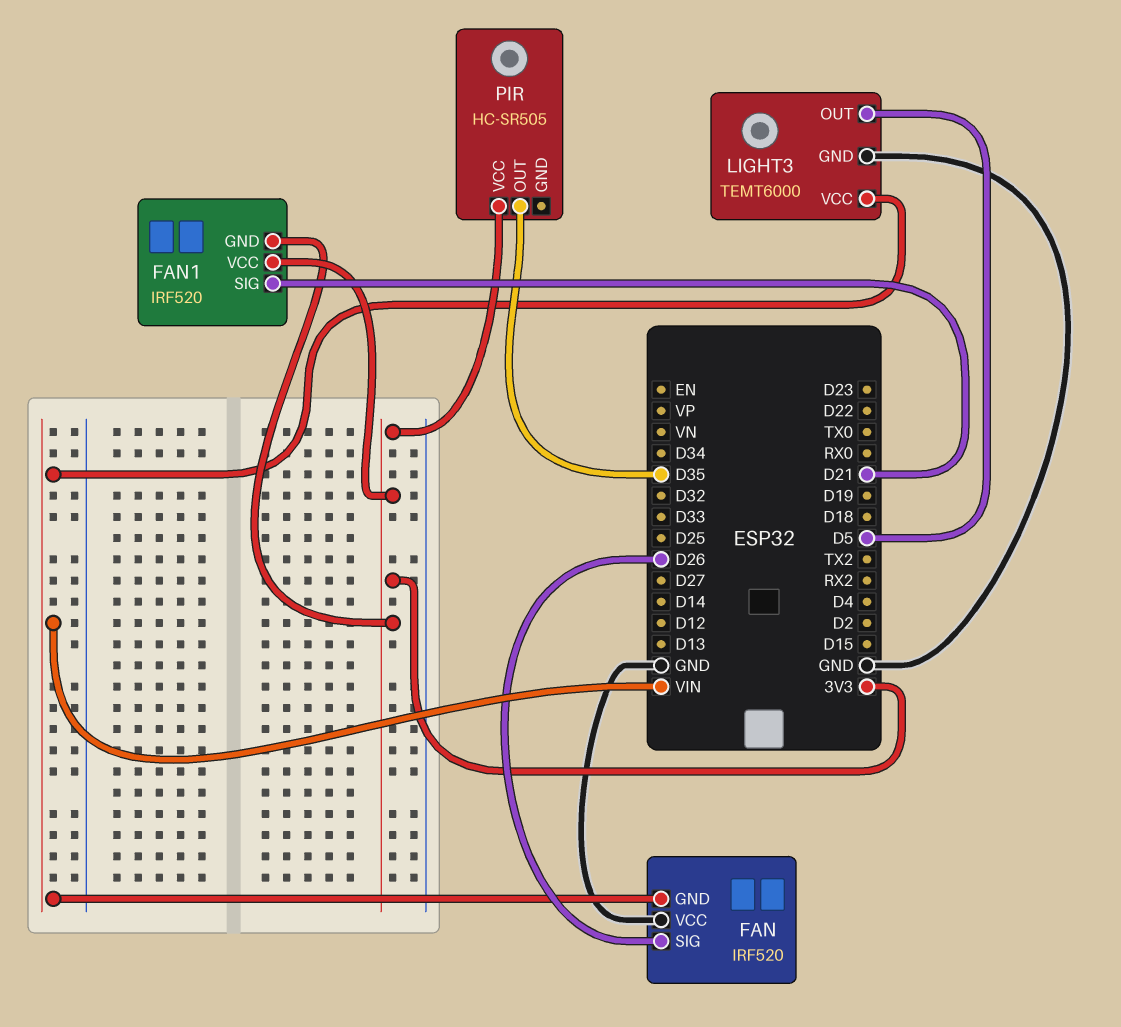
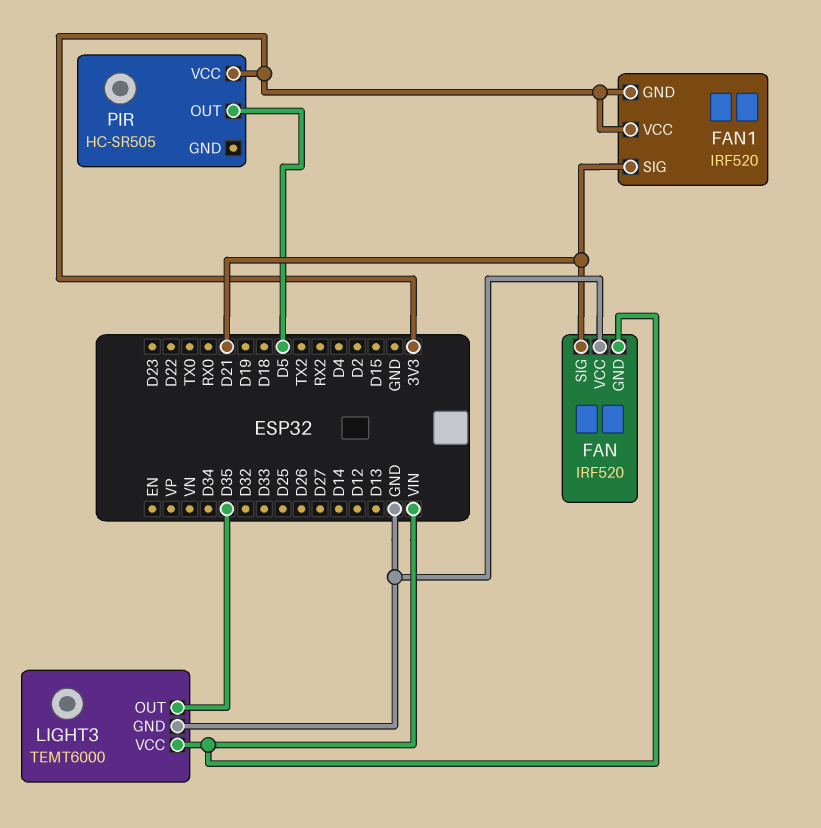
FAN pin SIG: D26 -> D21
LIGHT3 pin OUT: D5 -> D35
PIR pin OUT: D35 -> D5

